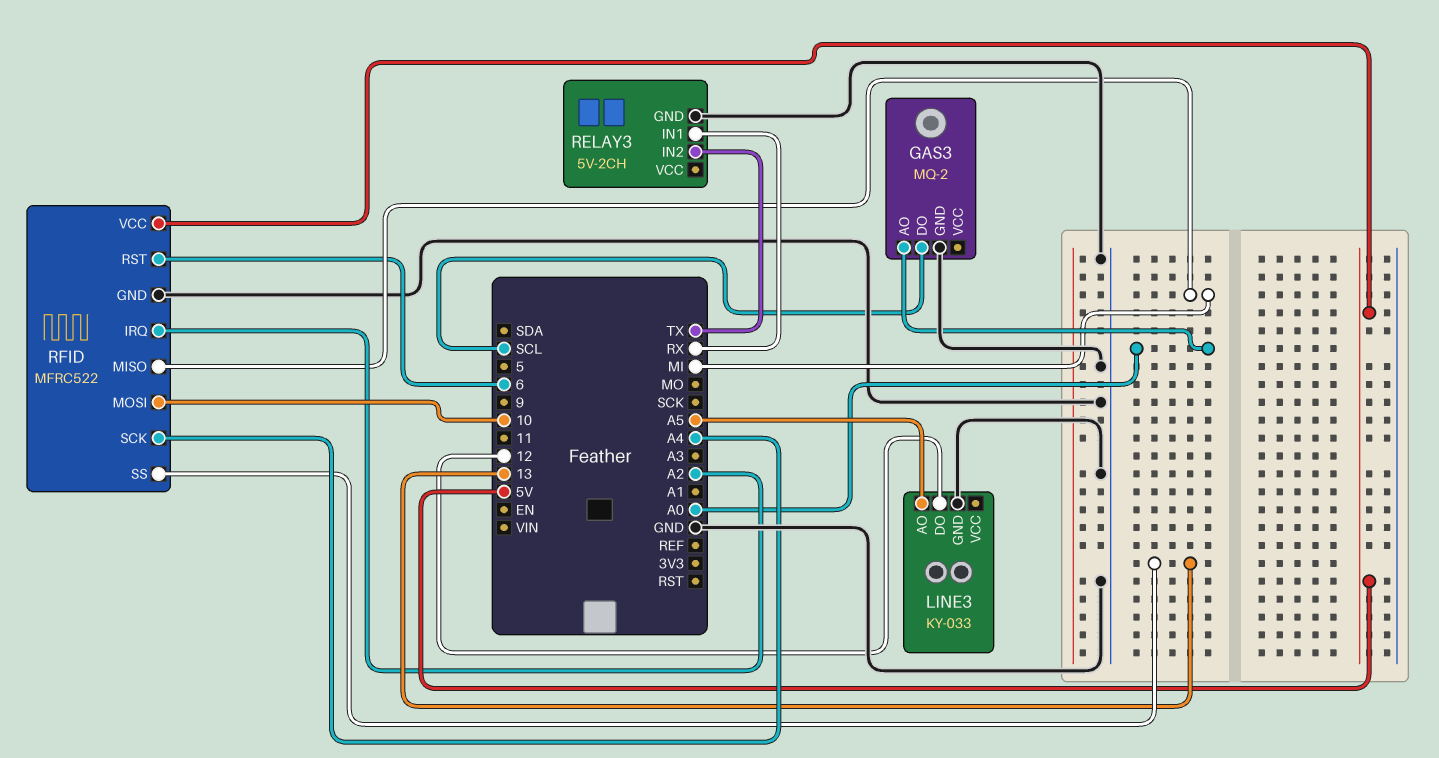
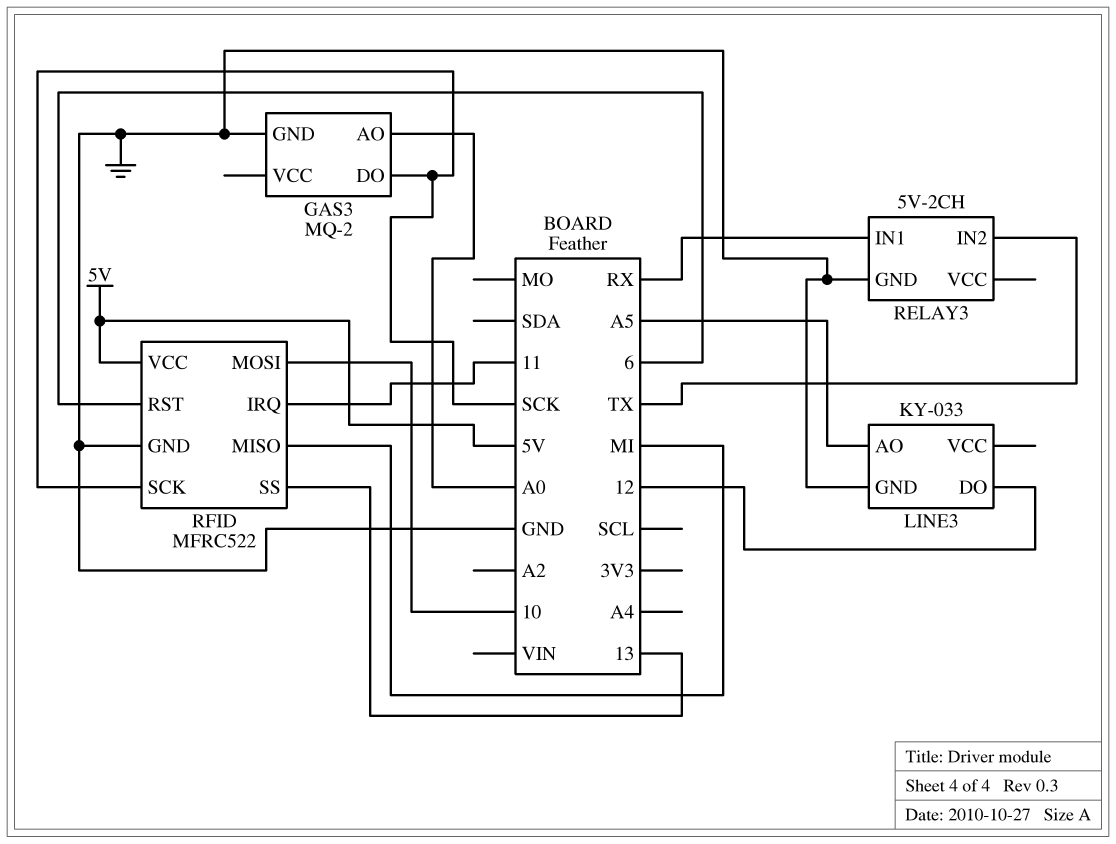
GAS3 pin DO: SCL -> SCK
RFID pin IRQ: A2 -> 11
RFID pin SCK: A4 -> SCK

